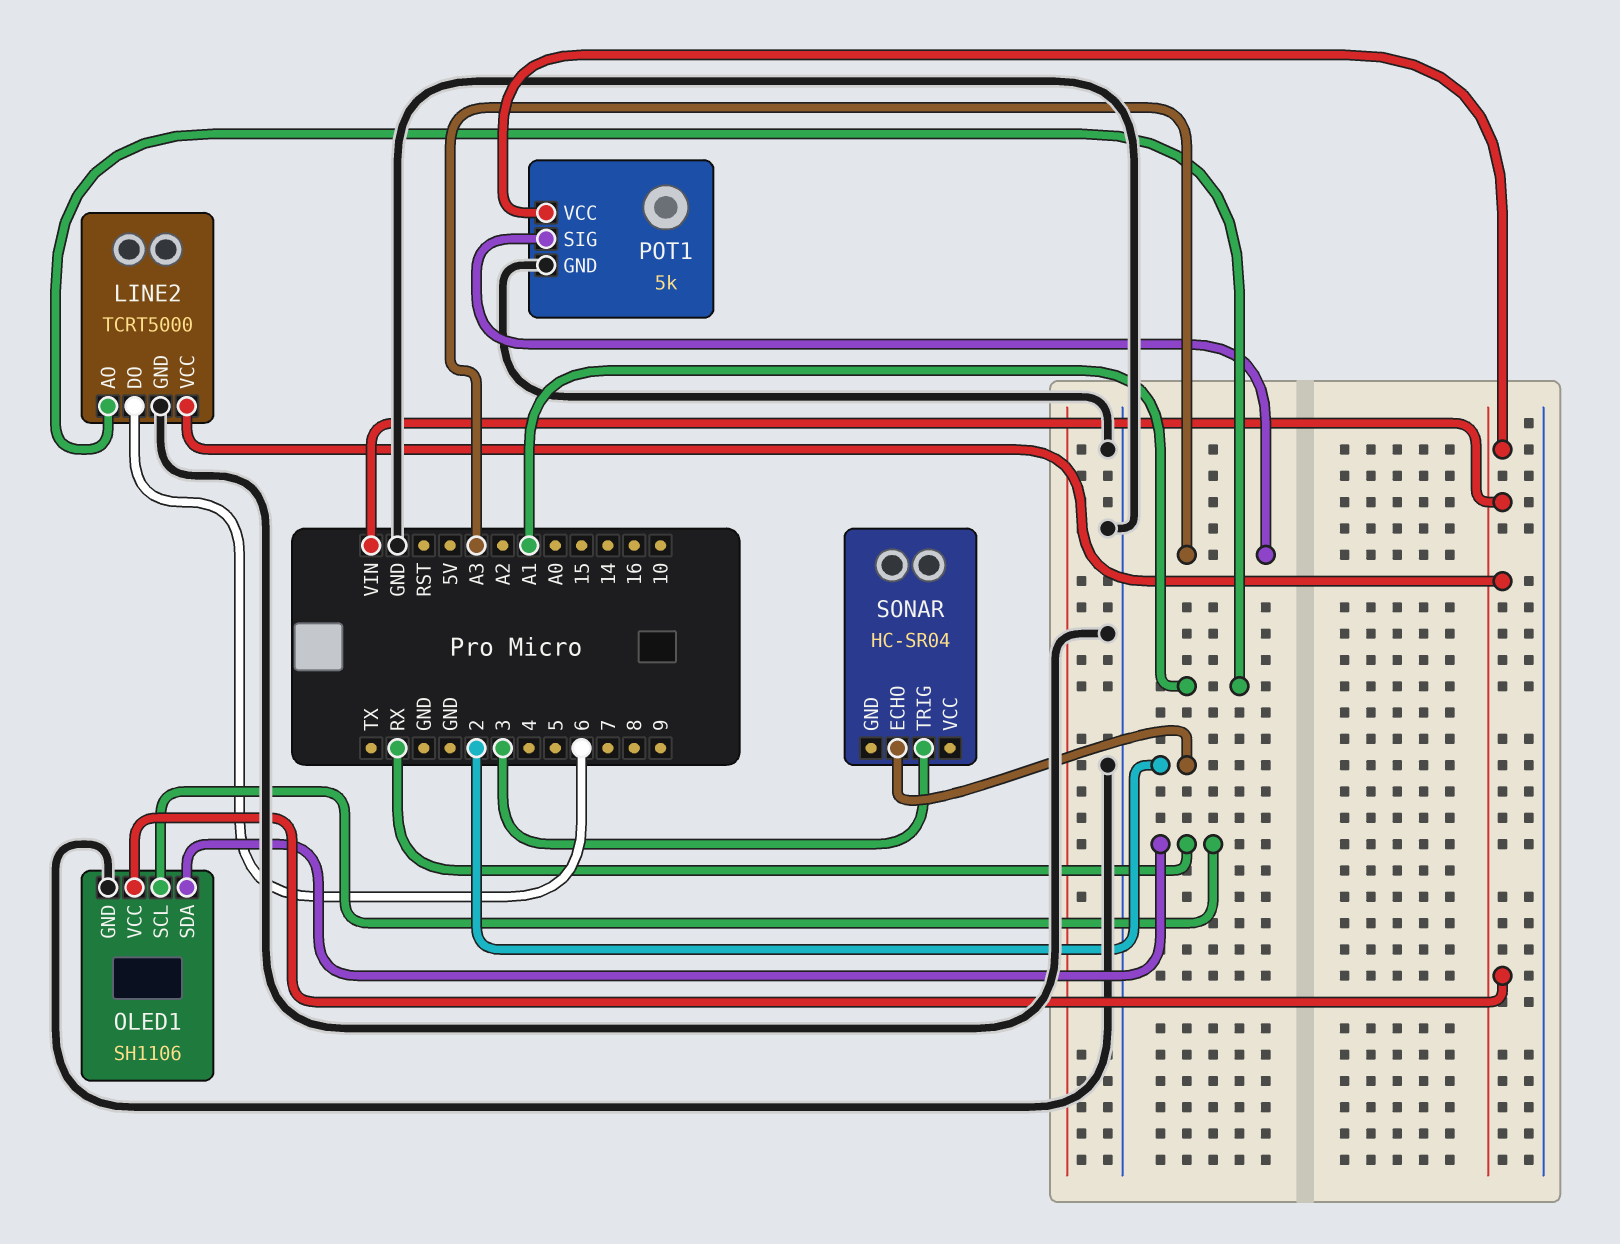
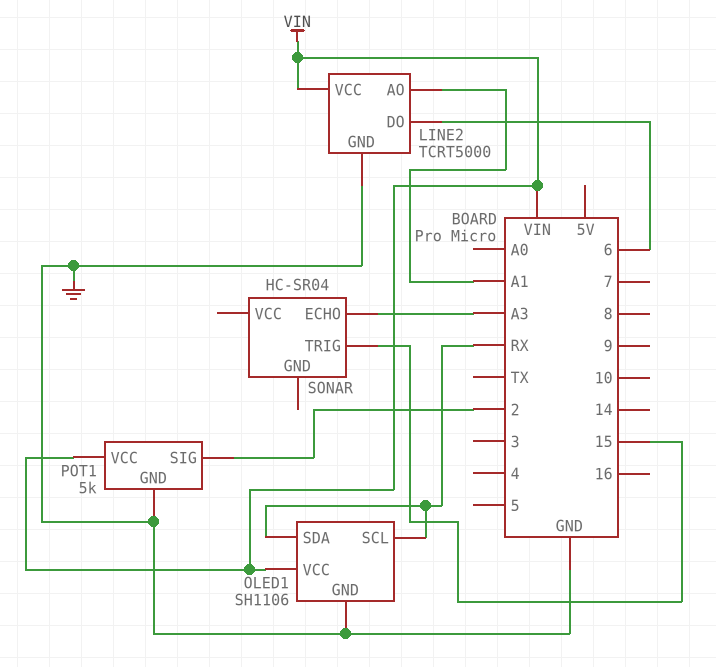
POT1 pin SIG: A3 -> 2
SONAR pin ECHO: 2 -> A3
SONAR pin TRIG: 3 -> 15

